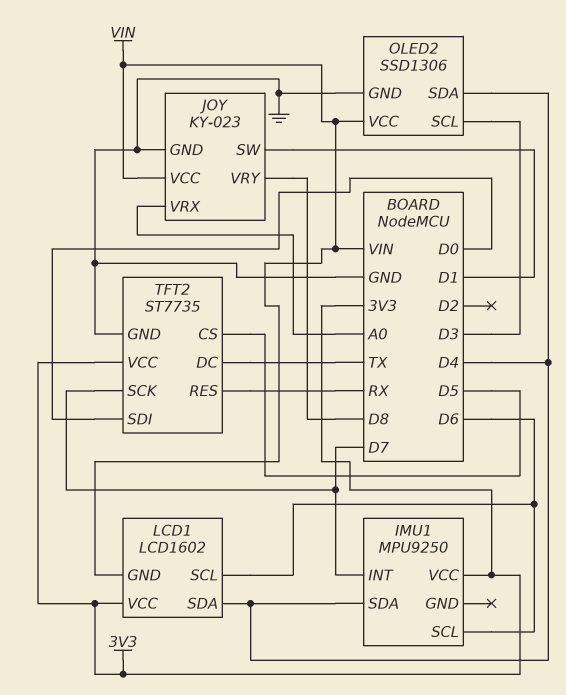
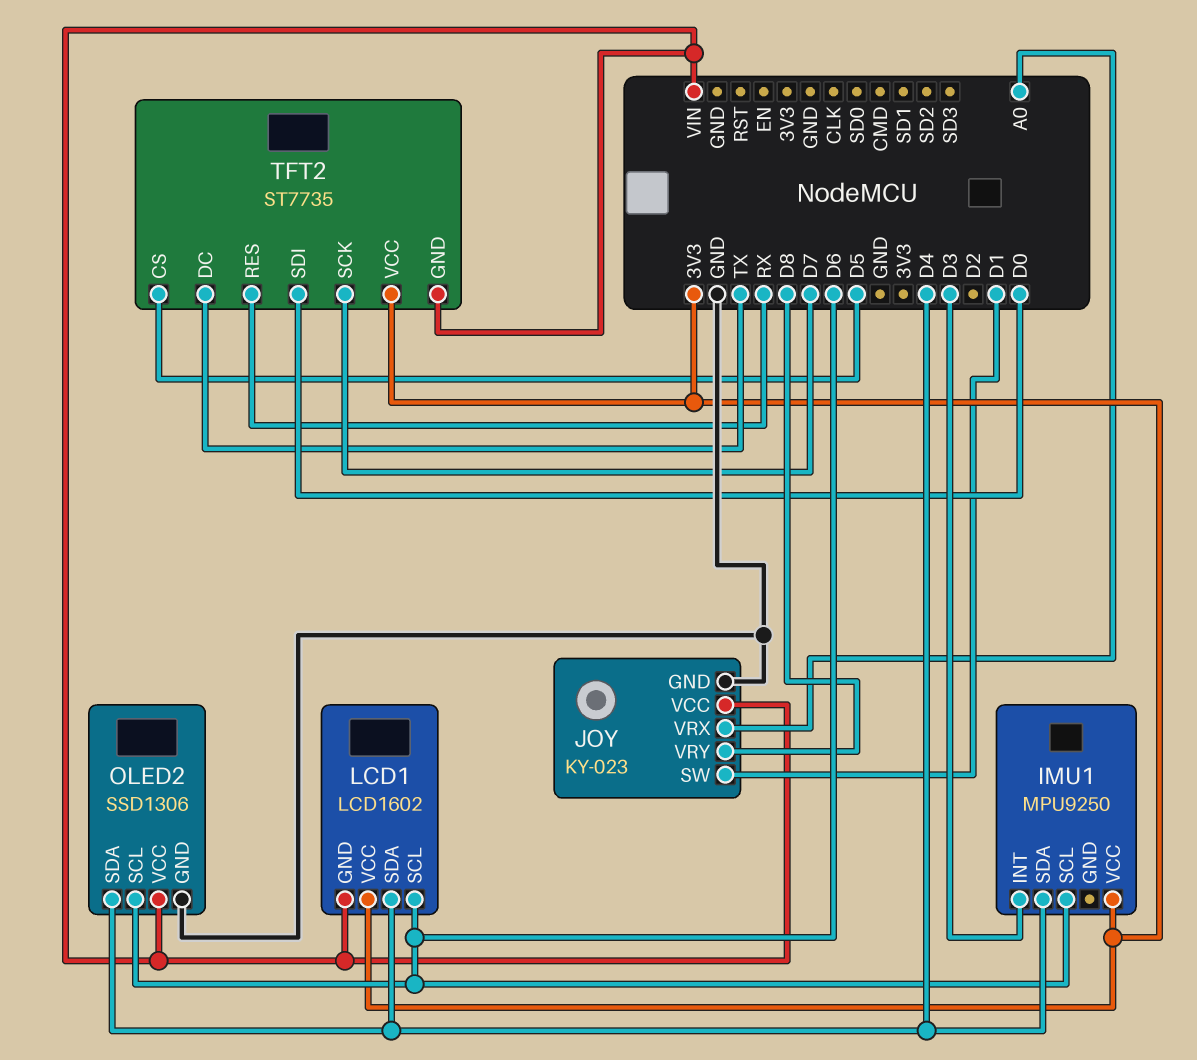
IMU1 pin INT: D7 -> D3
OLED2 pin SCL: D3 -> D6
TFT2 pin GND: GND -> VIN

